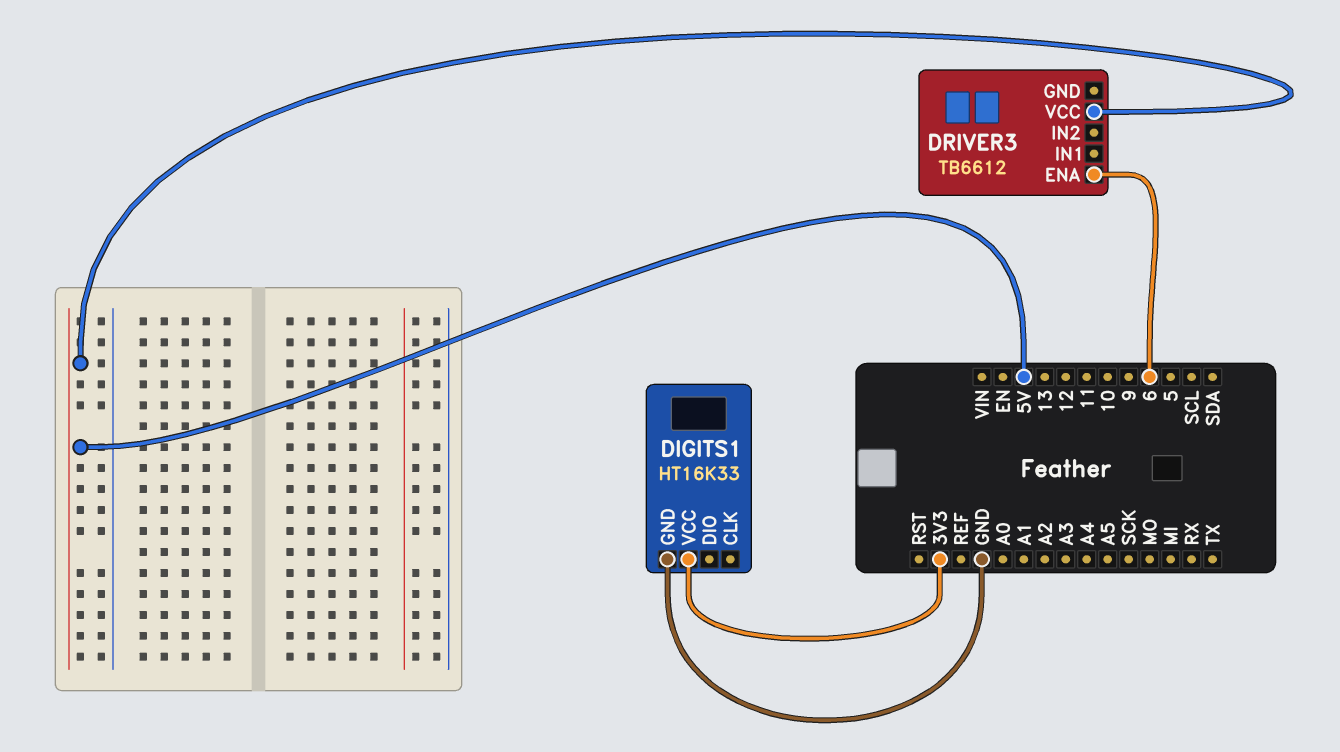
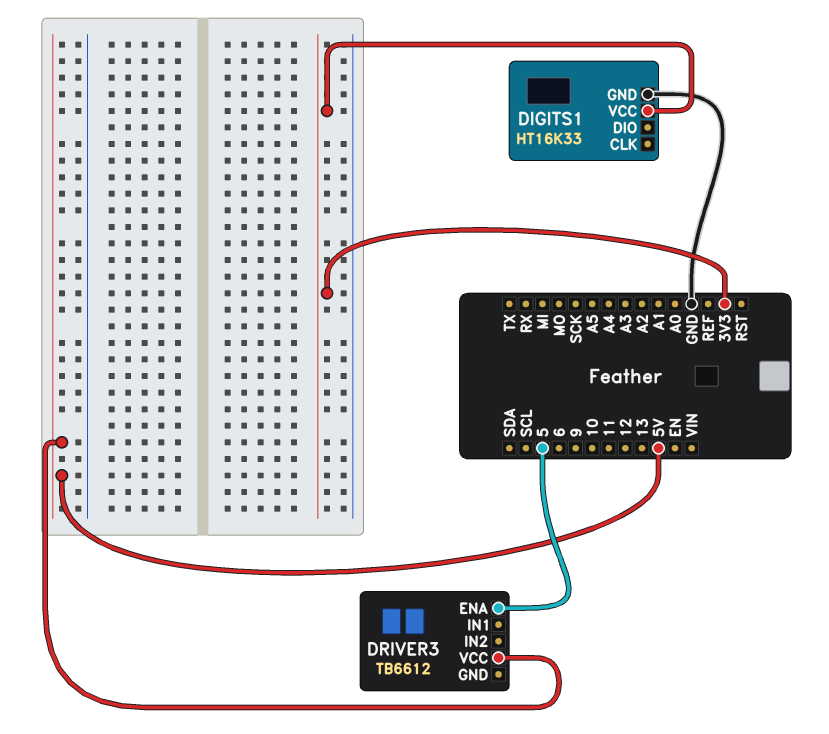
DRIVER3 pin ENA: 6 -> 5

